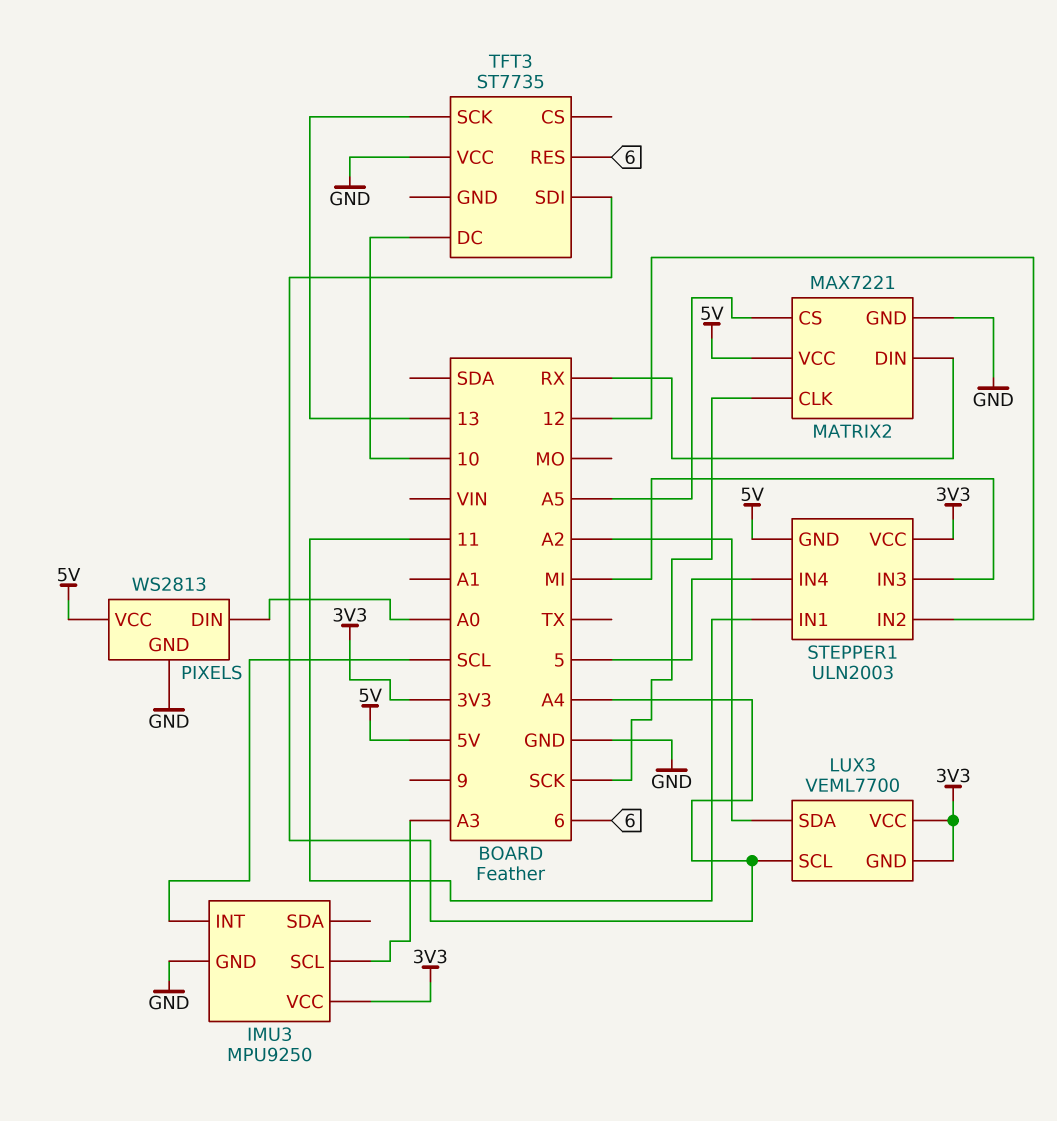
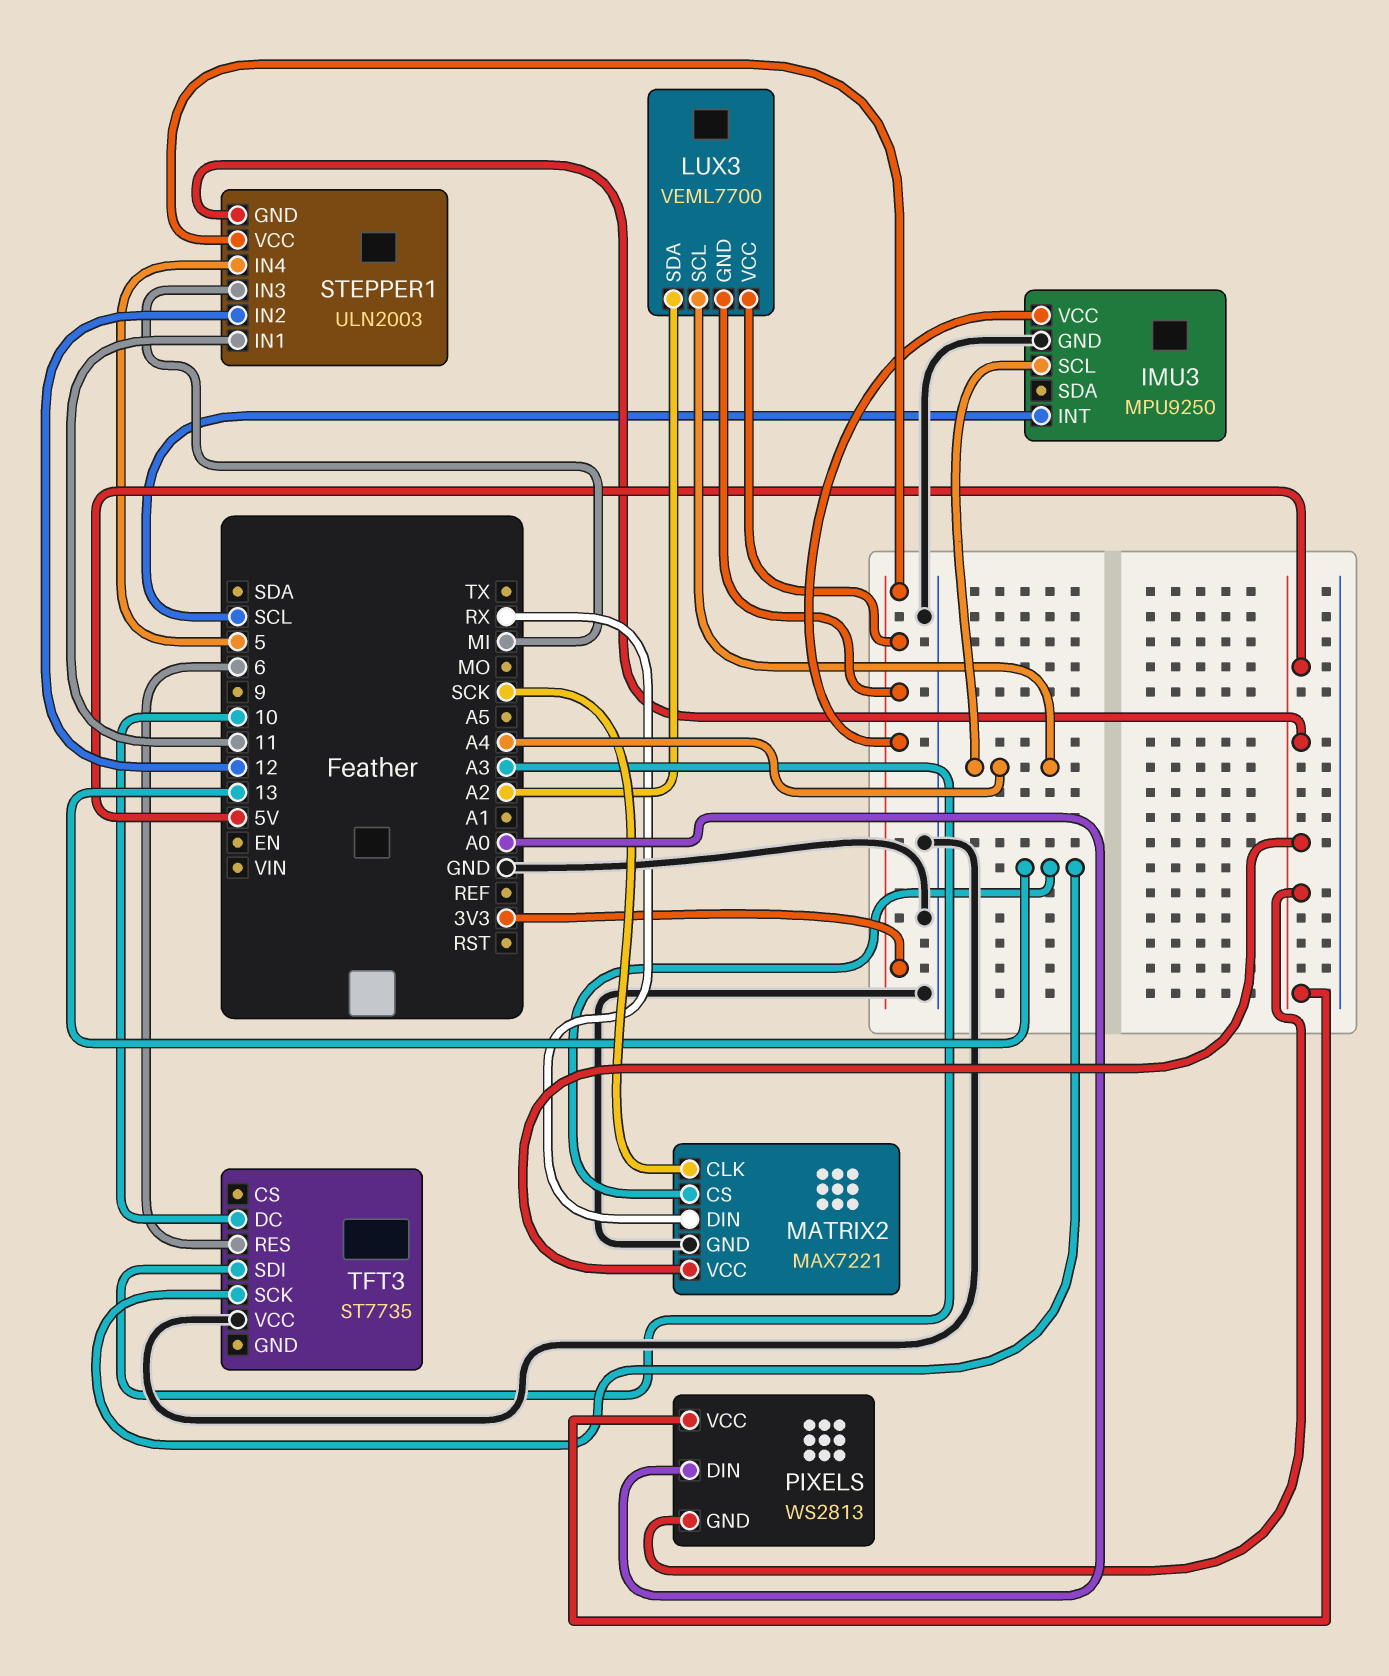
IMU3 pin SCL: A3 -> A4
MATRIX2 pin CS: A5 -> 13
PIXELS pin GND: GND -> 5V
TFT3 pin SDI: A4 -> A3

